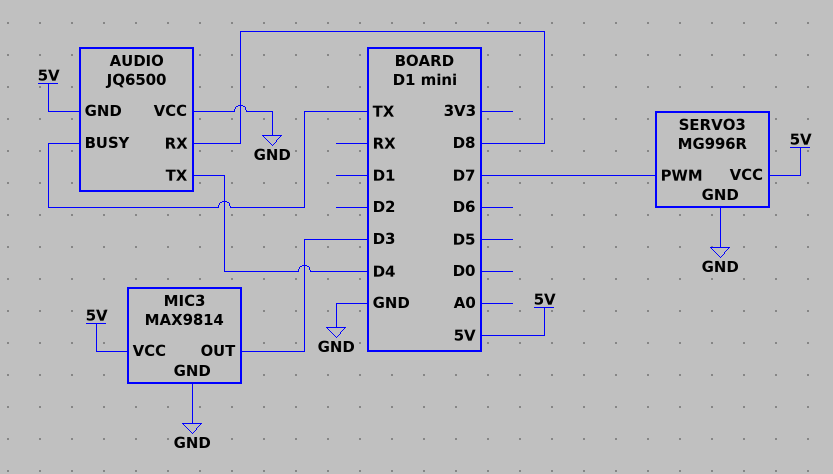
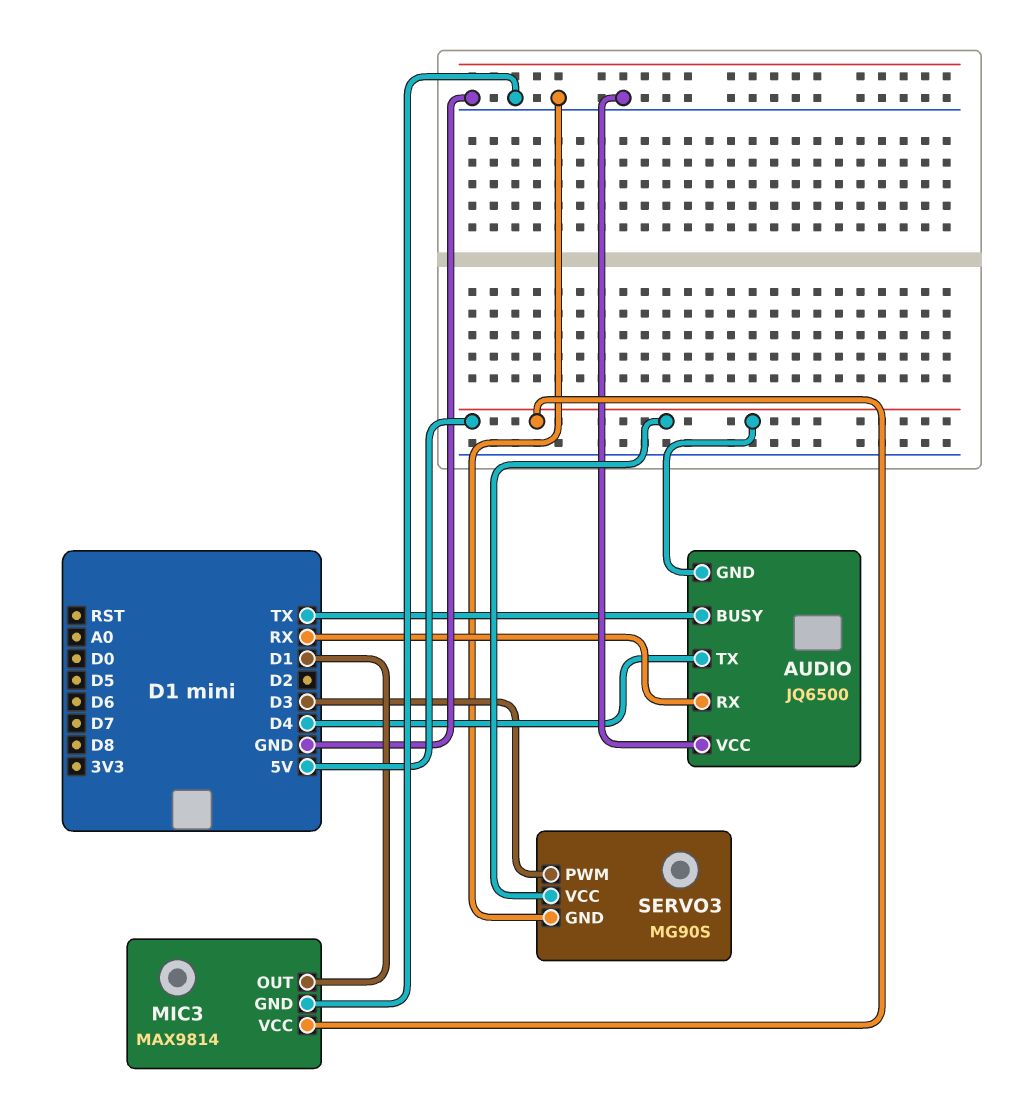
AUDIO pin RX: D8 -> RX
MIC3 pin OUT: D3 -> D1
SERVO3: MG996R -> MG90S
SERVO3 pin PWM: D7 -> D3

